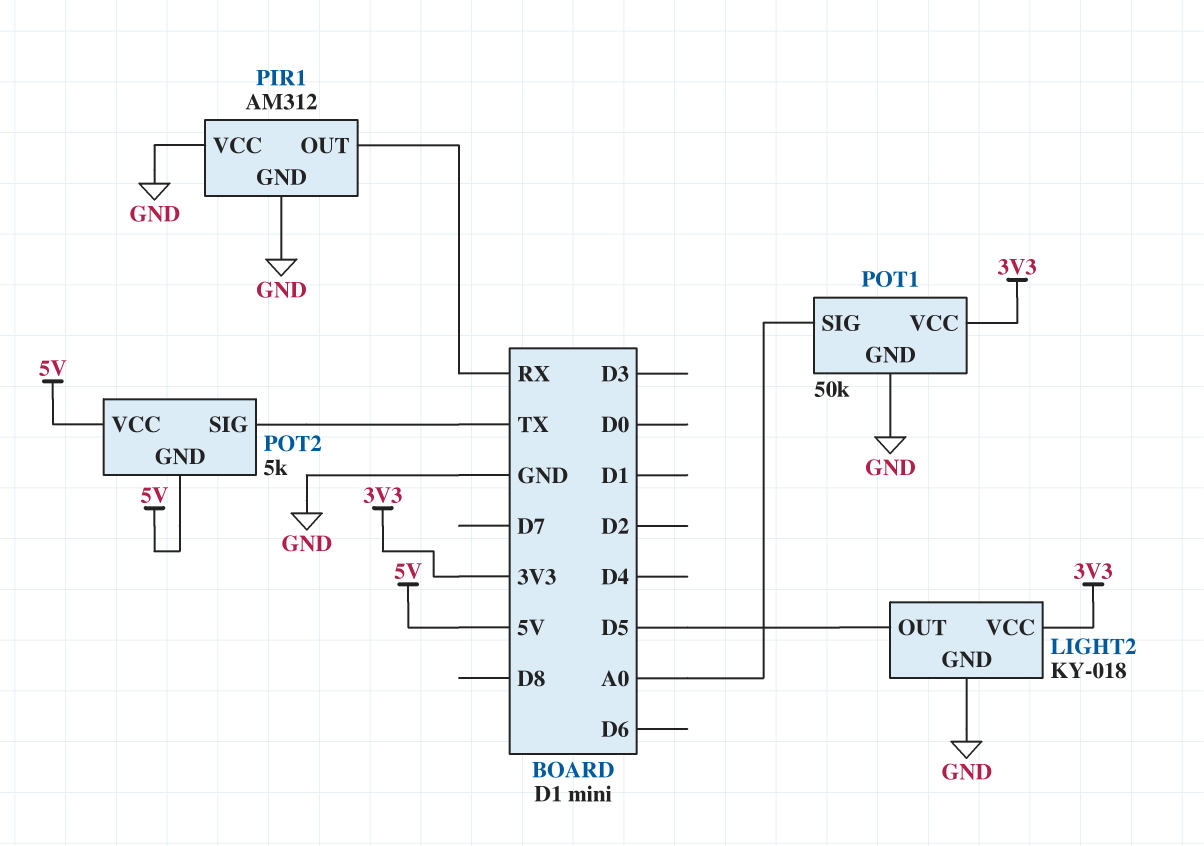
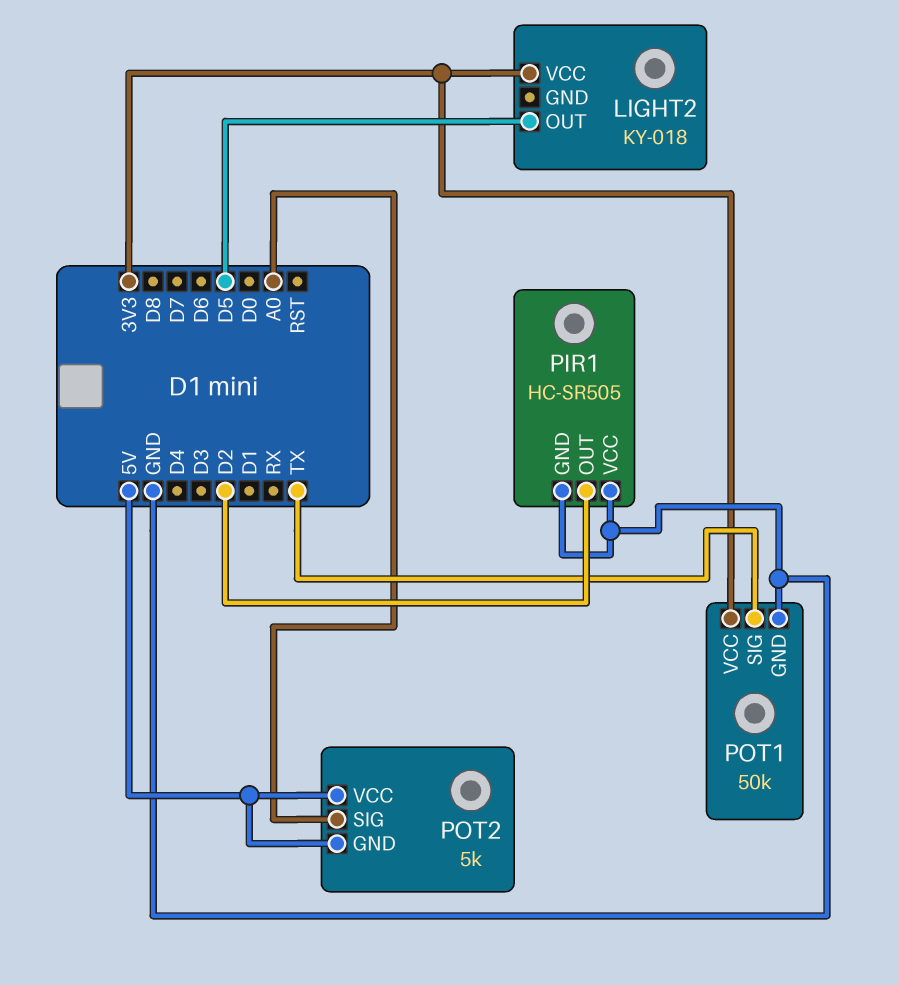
LIGHT2 pin GND: GND -> none
PIR1: AM312 -> HC-SR505
PIR1 pin OUT: RX -> D2
POT1 pin SIG: A0 -> TX
POT2 pin SIG: TX -> A0

